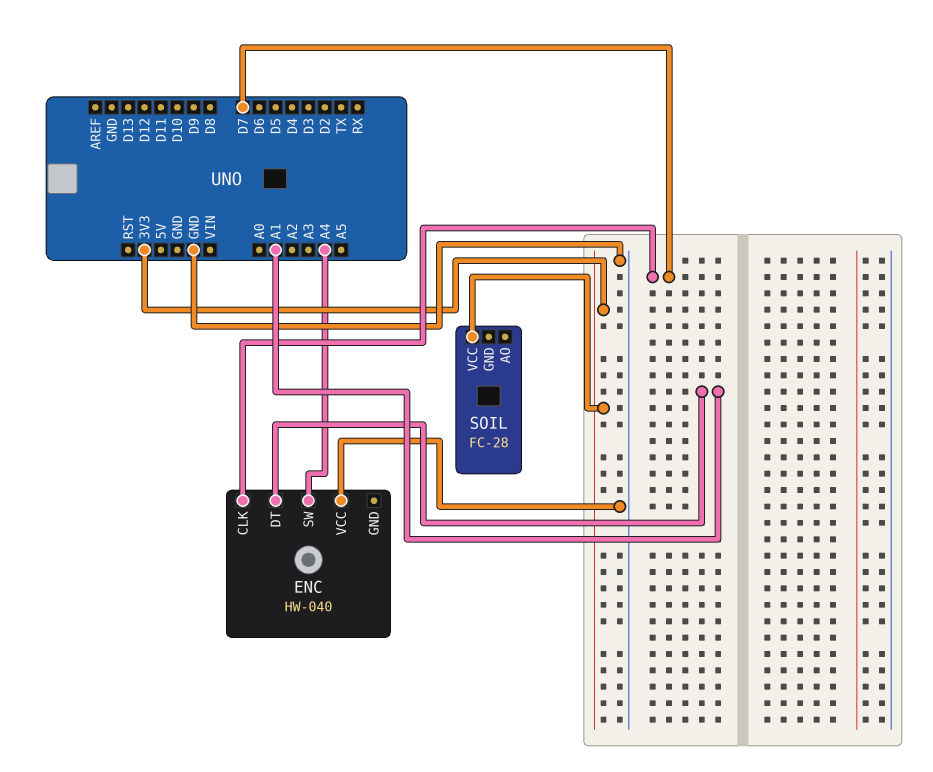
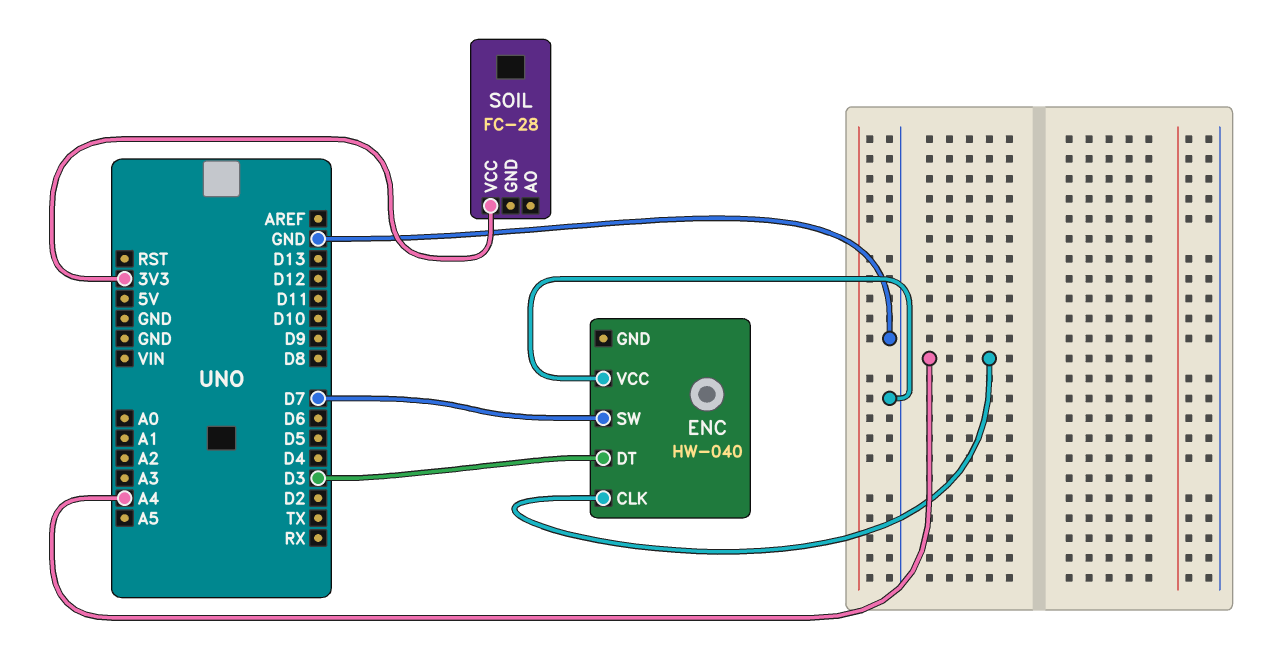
ENC pin CLK: D7 -> A4
ENC pin DT: A1 -> D3
ENC pin SW: A4 -> D7

